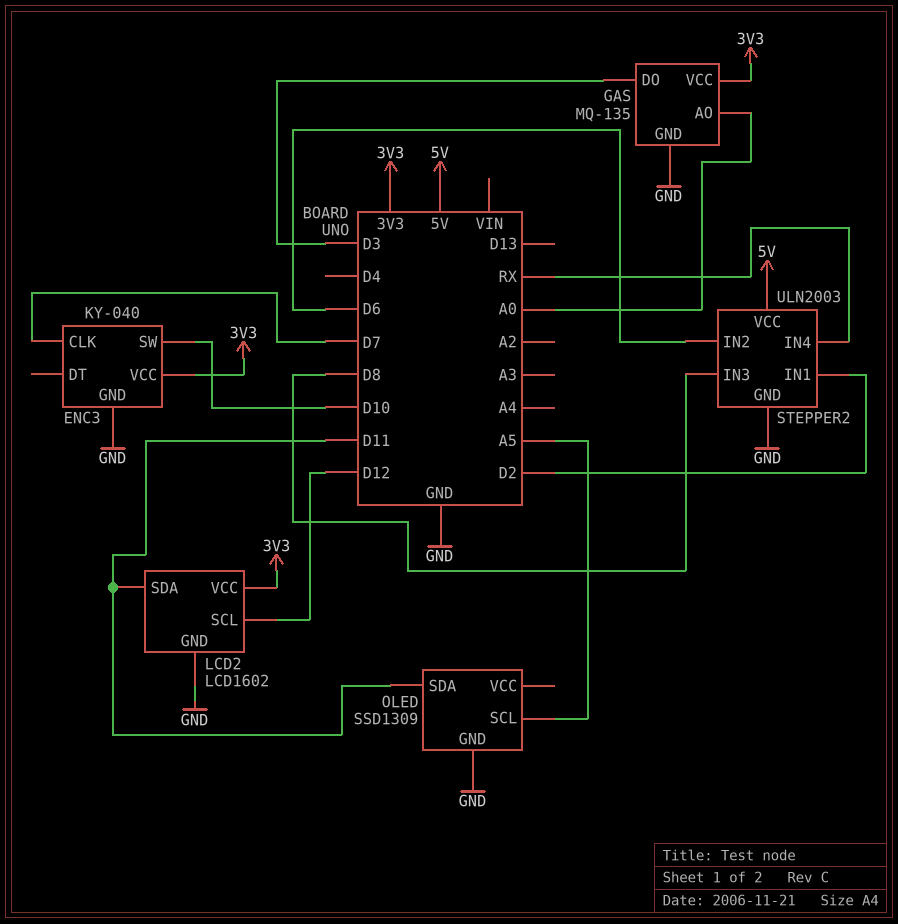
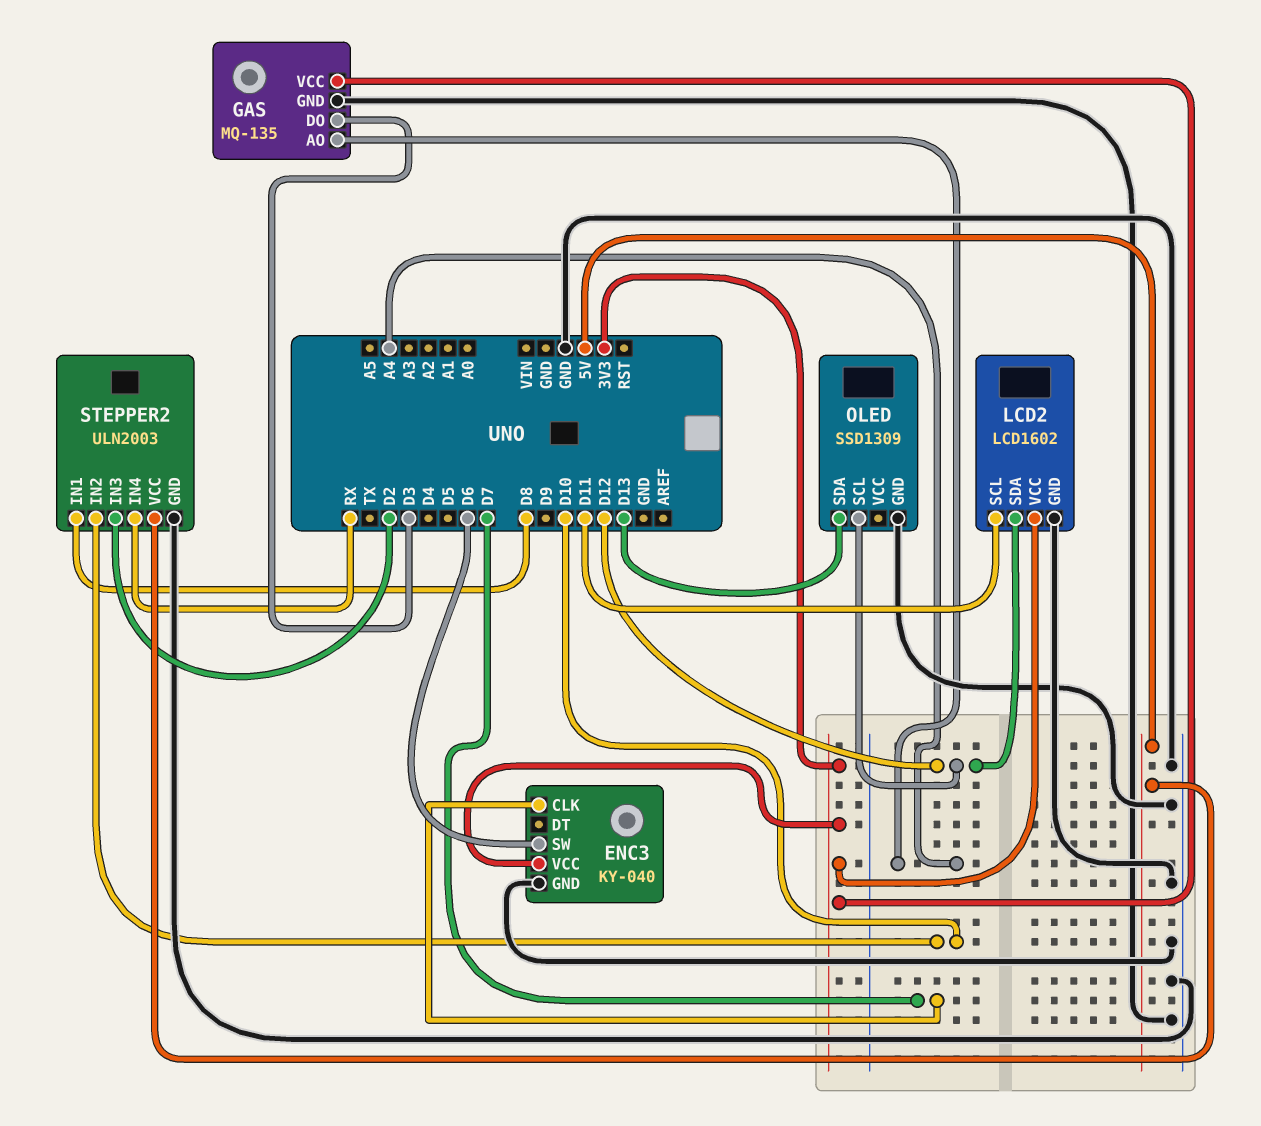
ENC3 pin SW: D10 -> D6
GAS pin AO: A0 -> A4
LCD2 pin SCL: D12 -> D11
LCD2 pin SDA: D11 -> D12
OLED pin SCL: A5 -> D12
OLED pin SDA: D11 -> D13
STEPPER2 pin IN1: D2 -> D8
STEPPER2 pin IN2: D6 -> D10
STEPPER2 pin IN3: D8 -> D2

